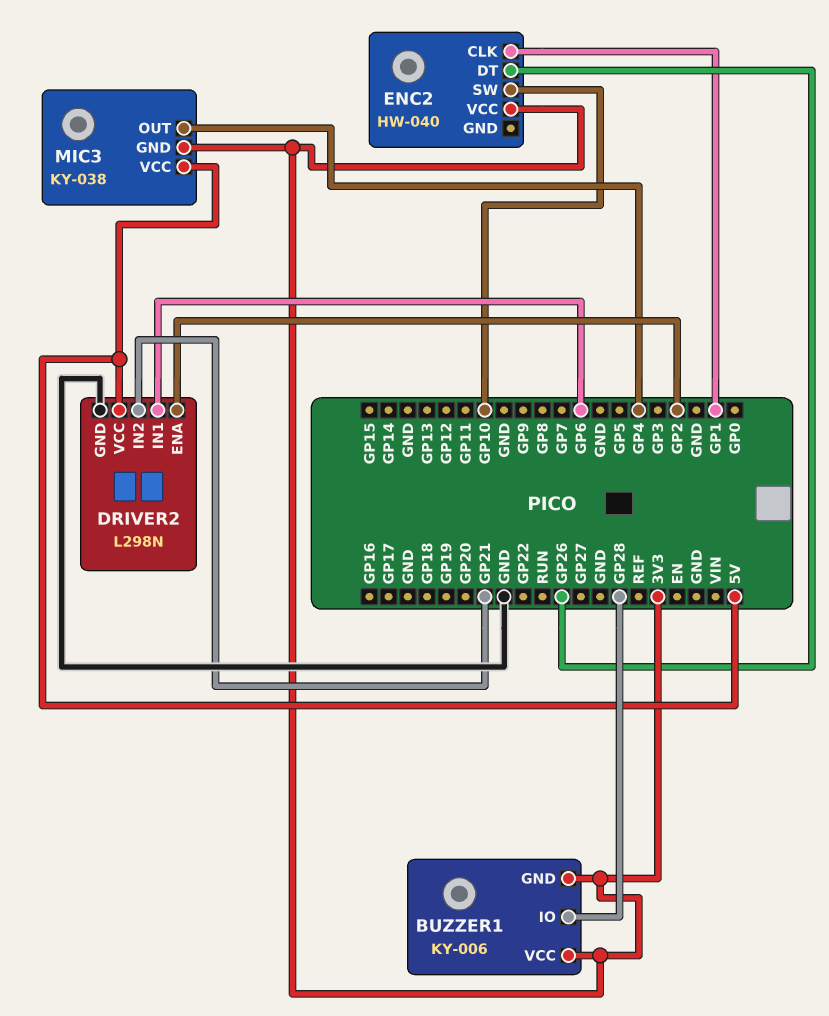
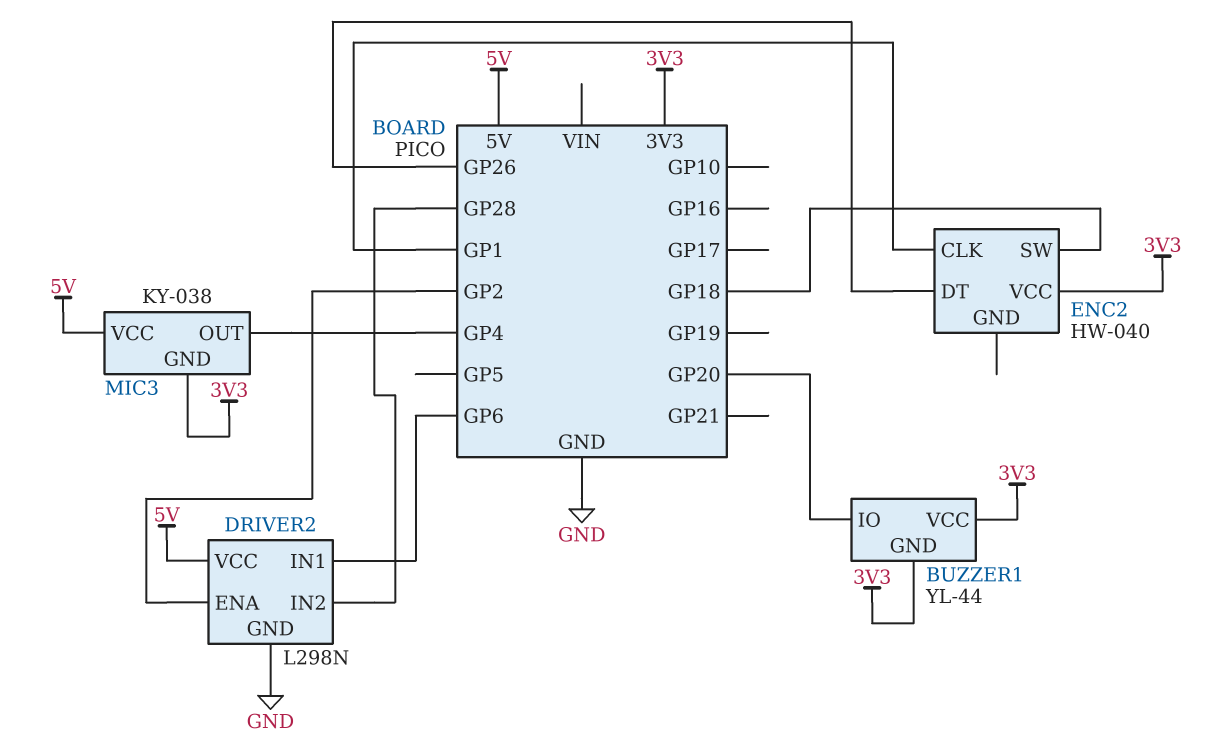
BUZZER1: KY-006 -> YL-44
BUZZER1 pin IO: GP28 -> GP20
DRIVER2 pin IN2: GP21 -> GP28
ENC2 pin SW: GP10 -> GP18

